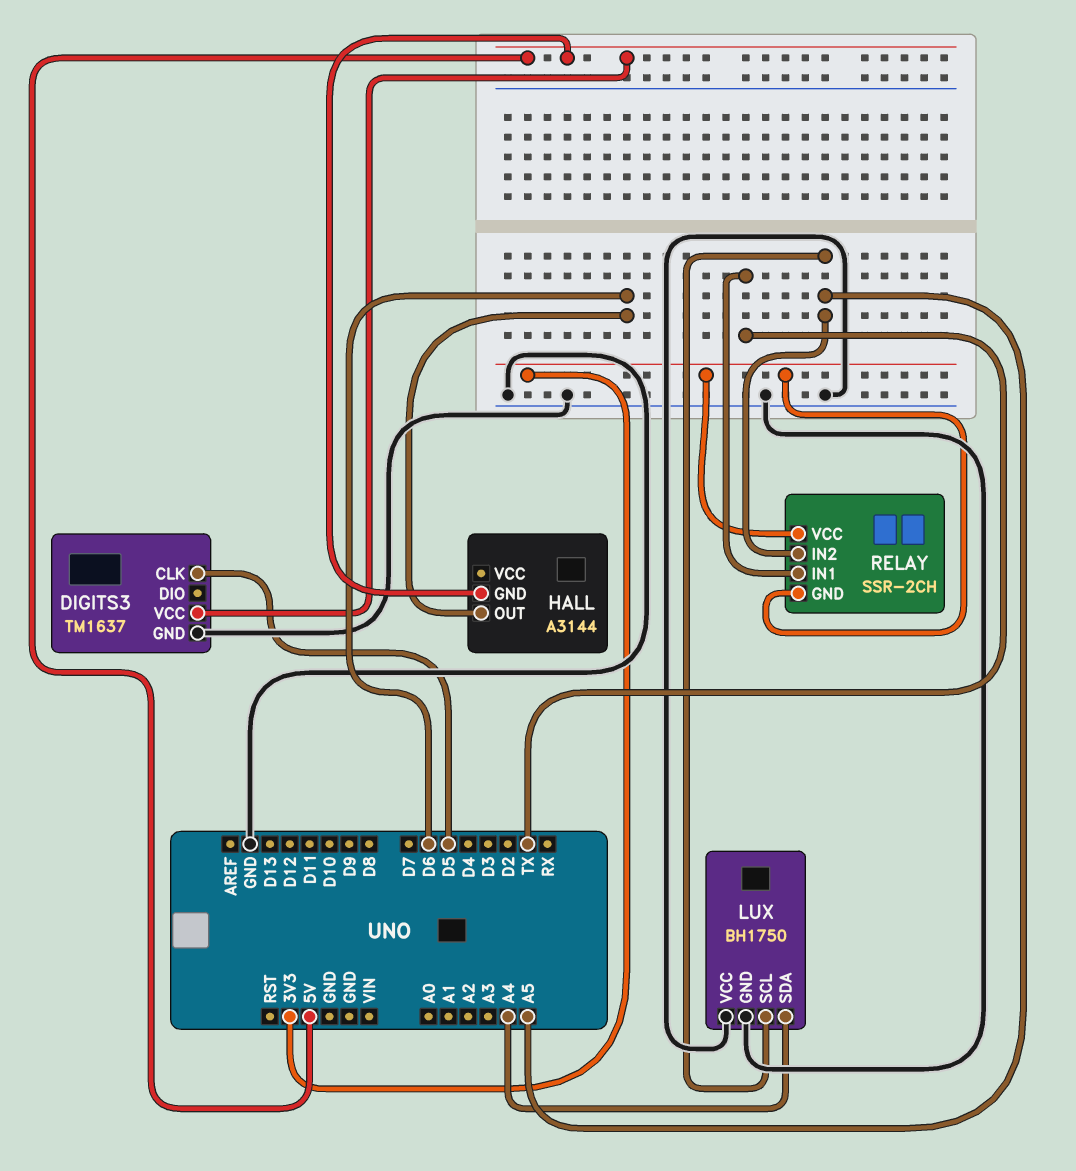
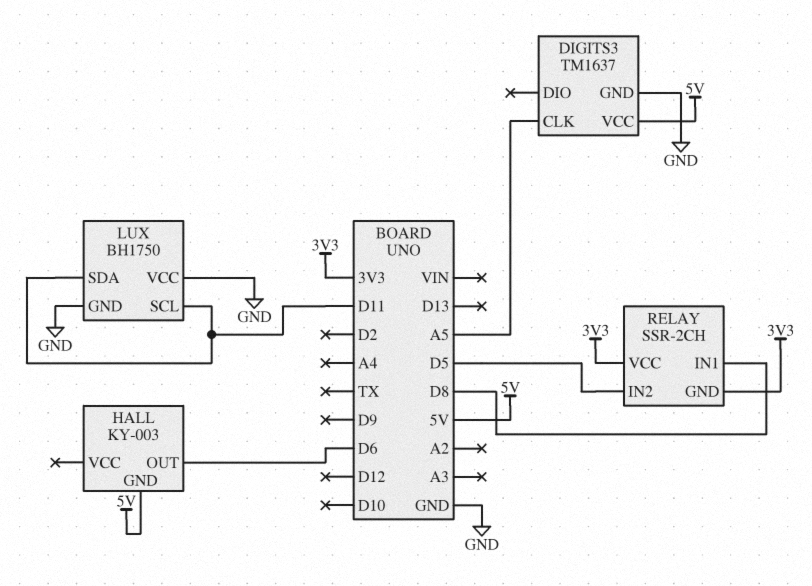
DIGITS3 pin CLK: D5 -> A5
HALL: A3144 -> KY-003
LUX pin SCL: A5 -> D11
LUX pin SDA: A4 -> D11
RELAY pin IN1: TX -> D8
RELAY pin IN2: A5 -> D5

